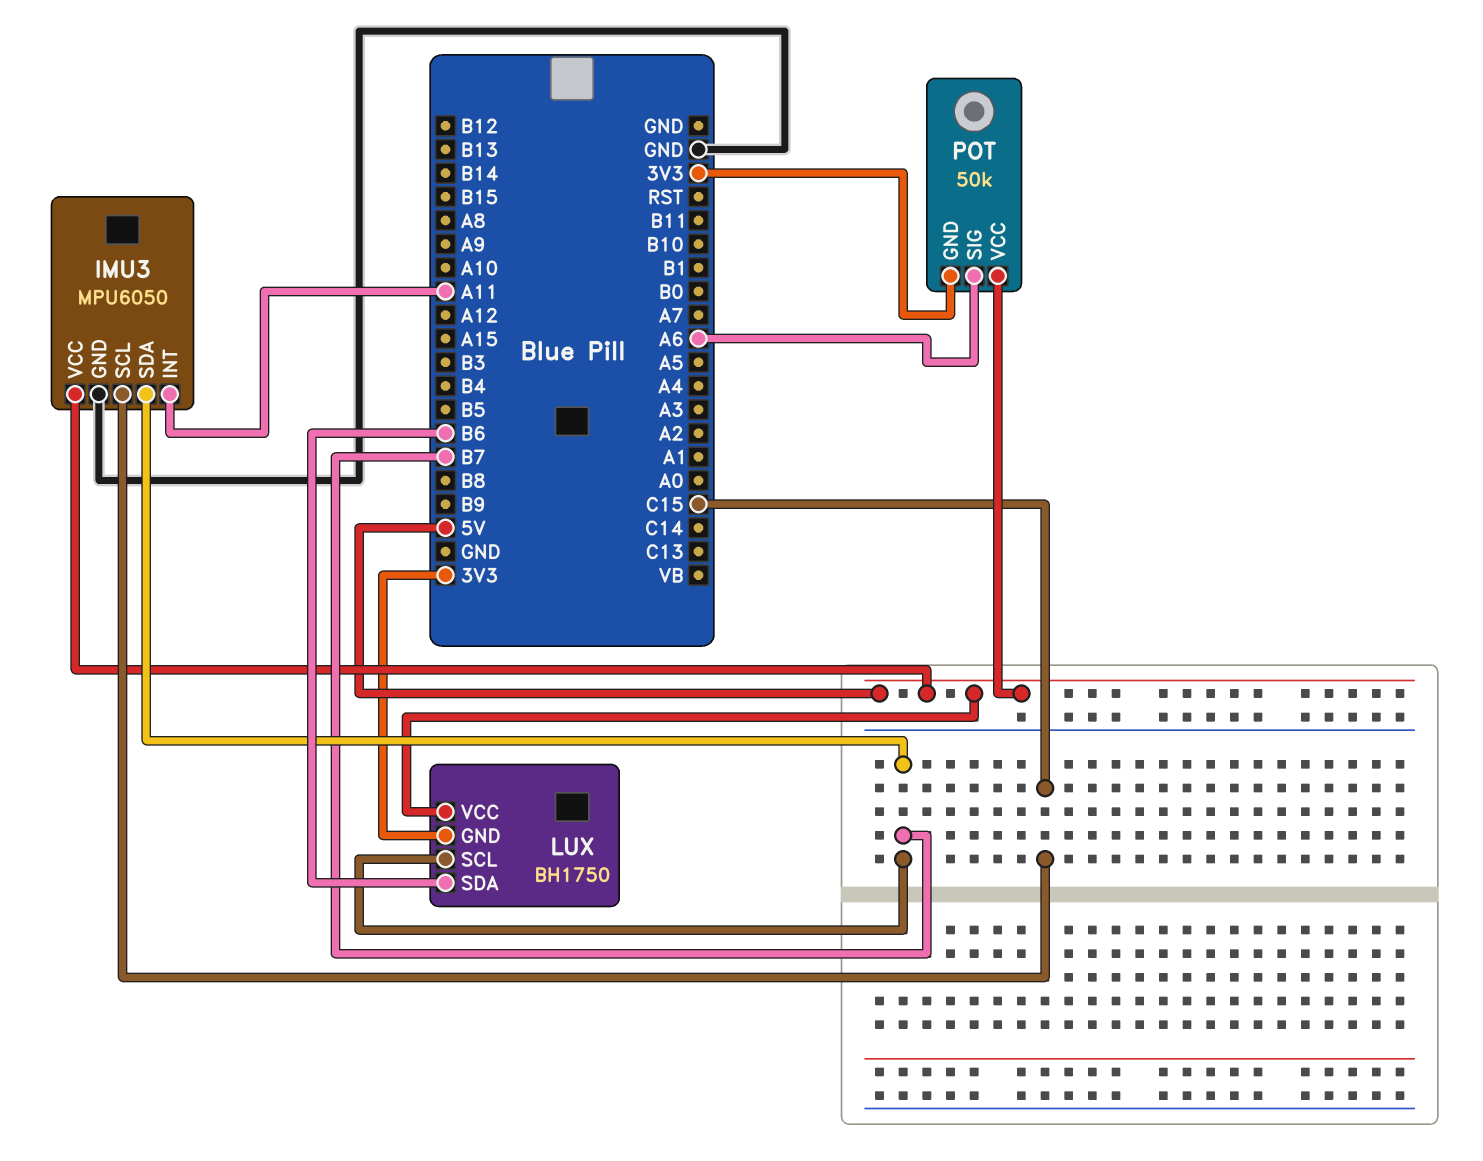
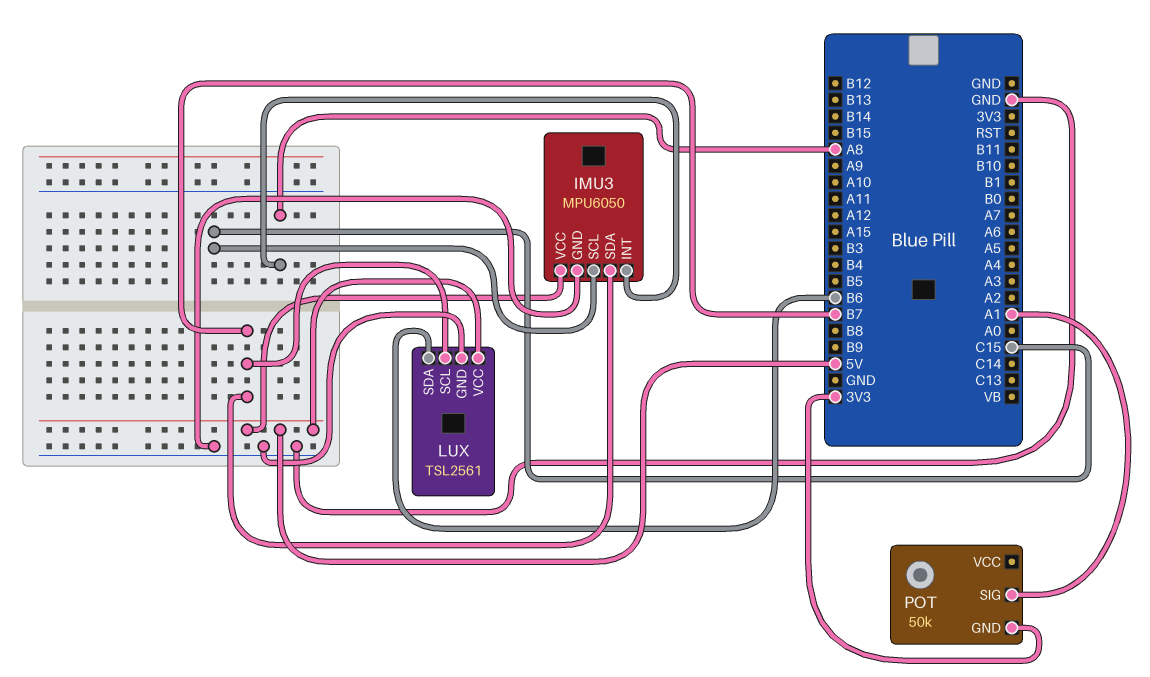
IMU3 pin INT: A11 -> A8
LUX: BH1750 -> TSL2561
LUX pin GND: 3V3 -> GND
POT pin SIG: A6 -> A1
POT pin VCC: 5V -> none

